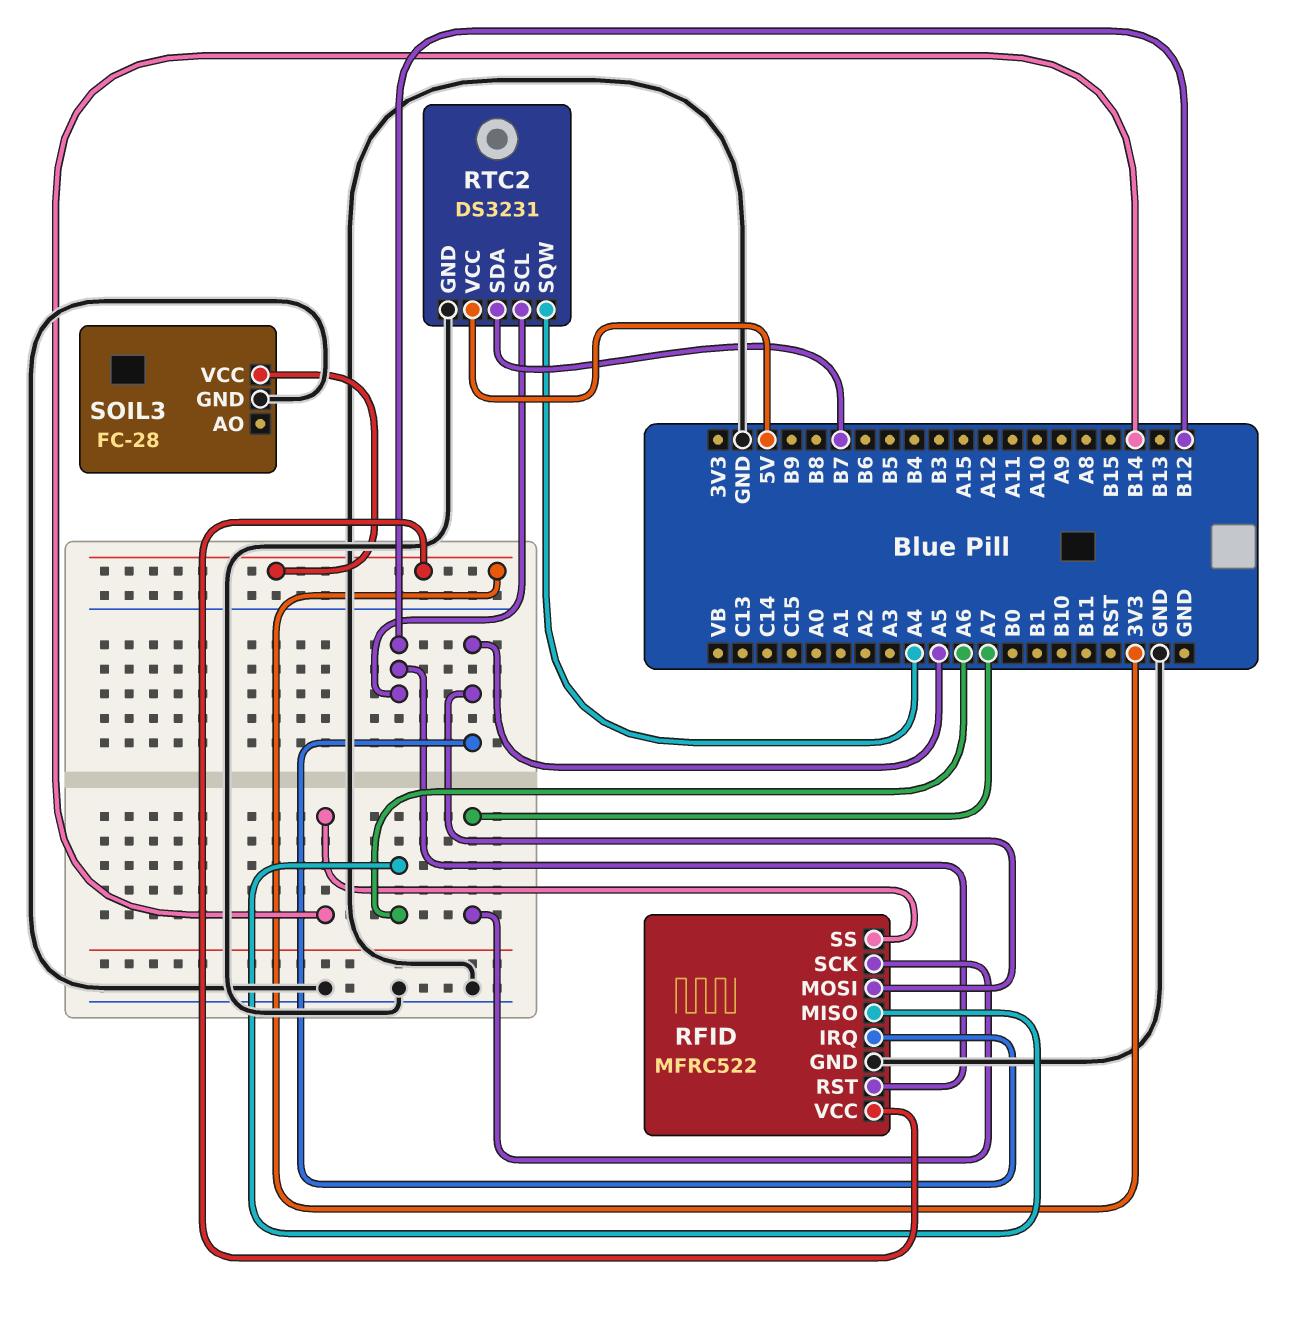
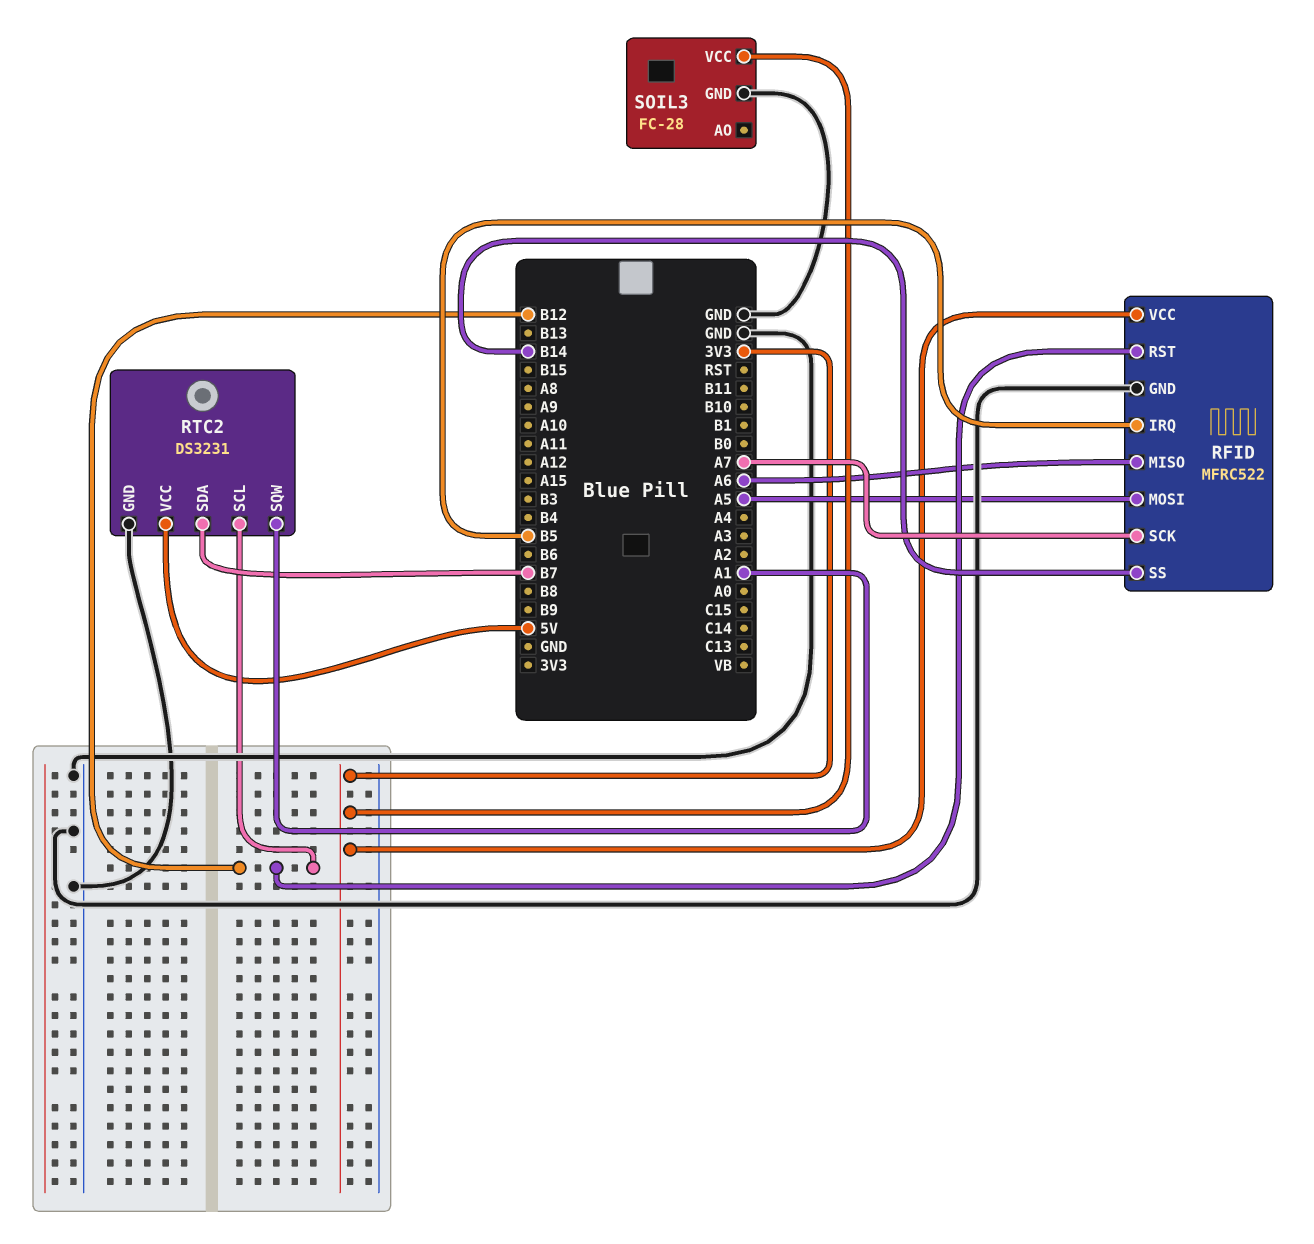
RFID pin IRQ: A5 -> B5
RTC2 pin SQW: A4 -> A1

